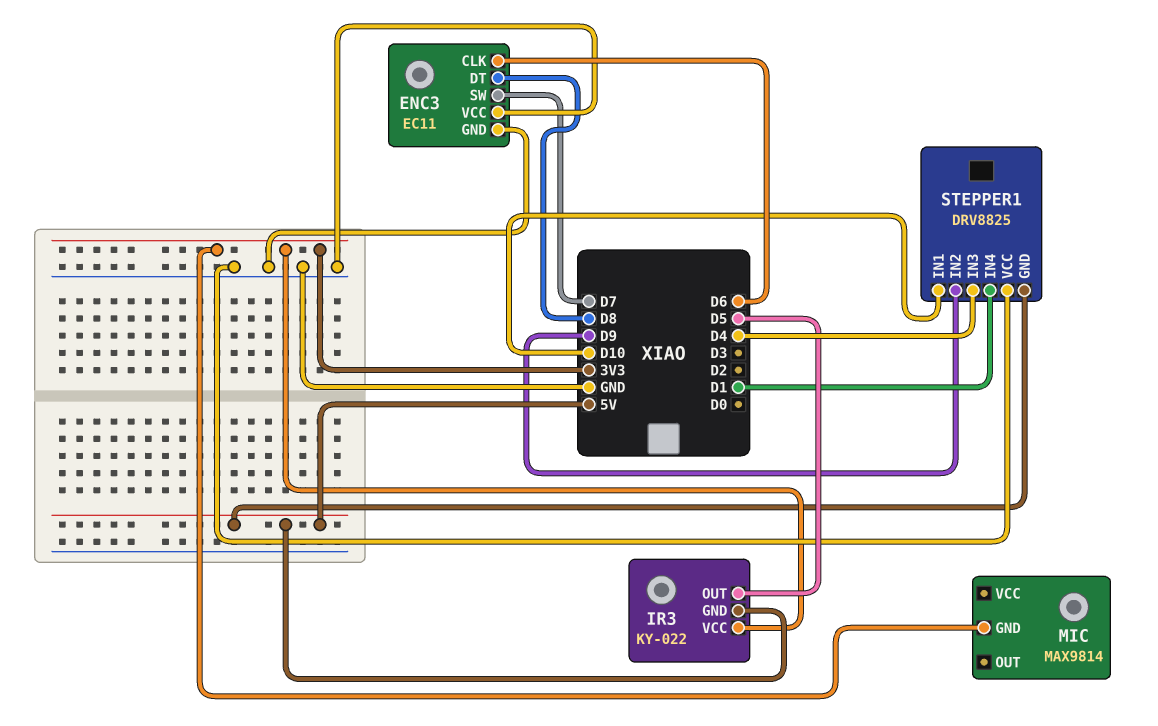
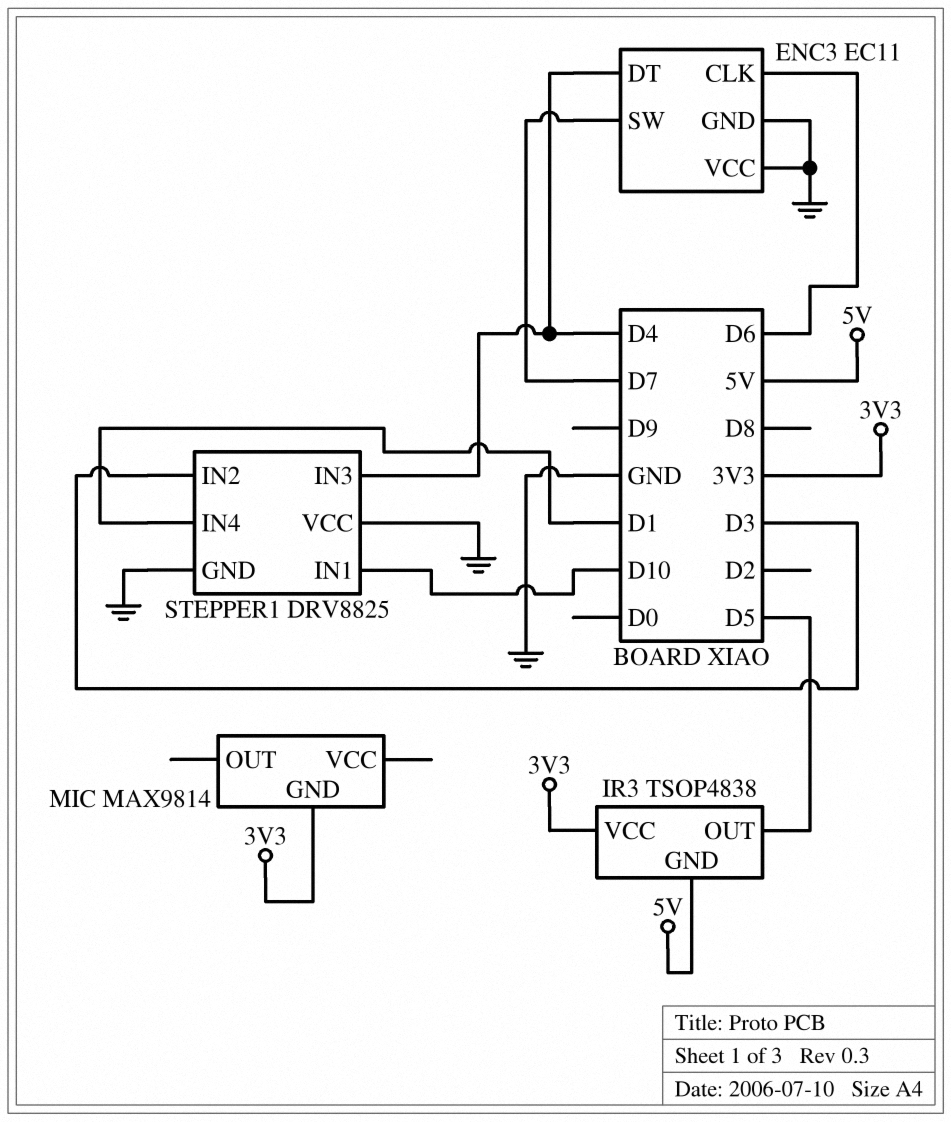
ENC3 pin DT: D8 -> D4
IR3: KY-022 -> TSOP4838
STEPPER1 pin GND: 5V -> GND
STEPPER1 pin IN2: D9 -> D3

